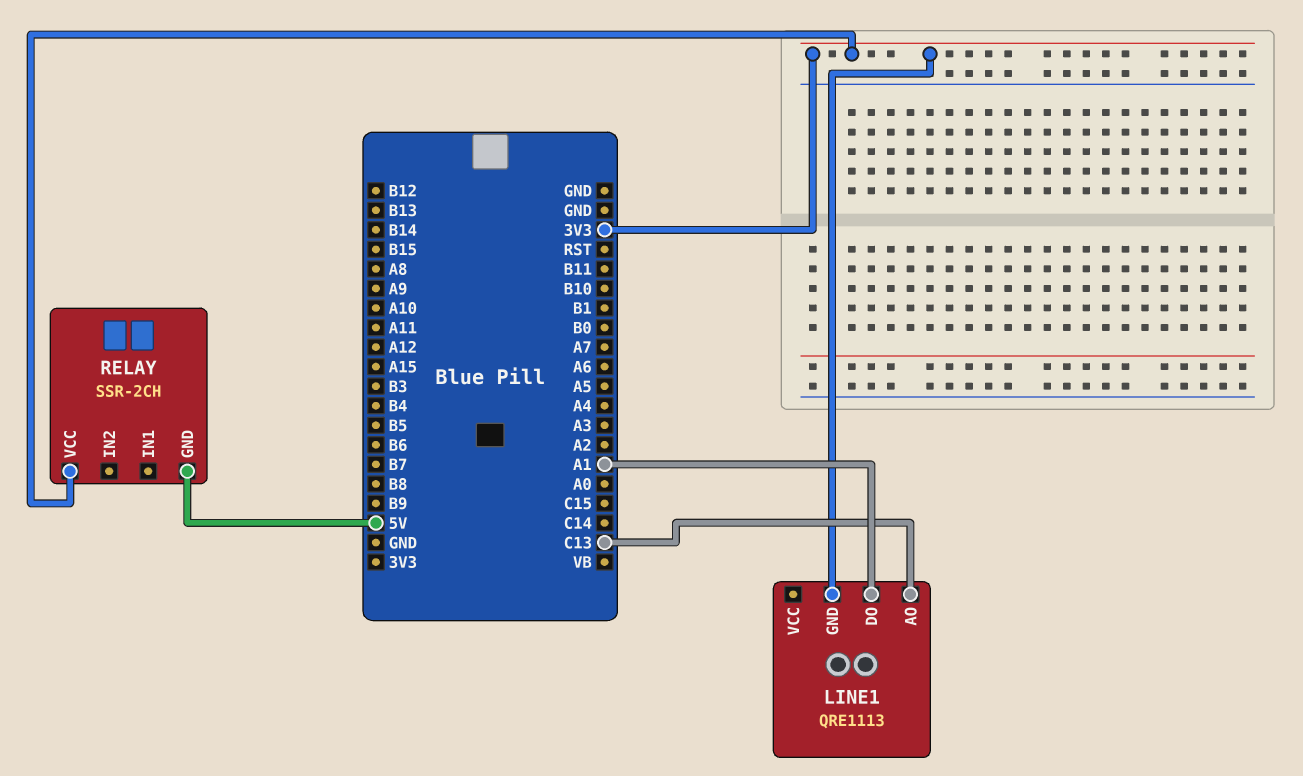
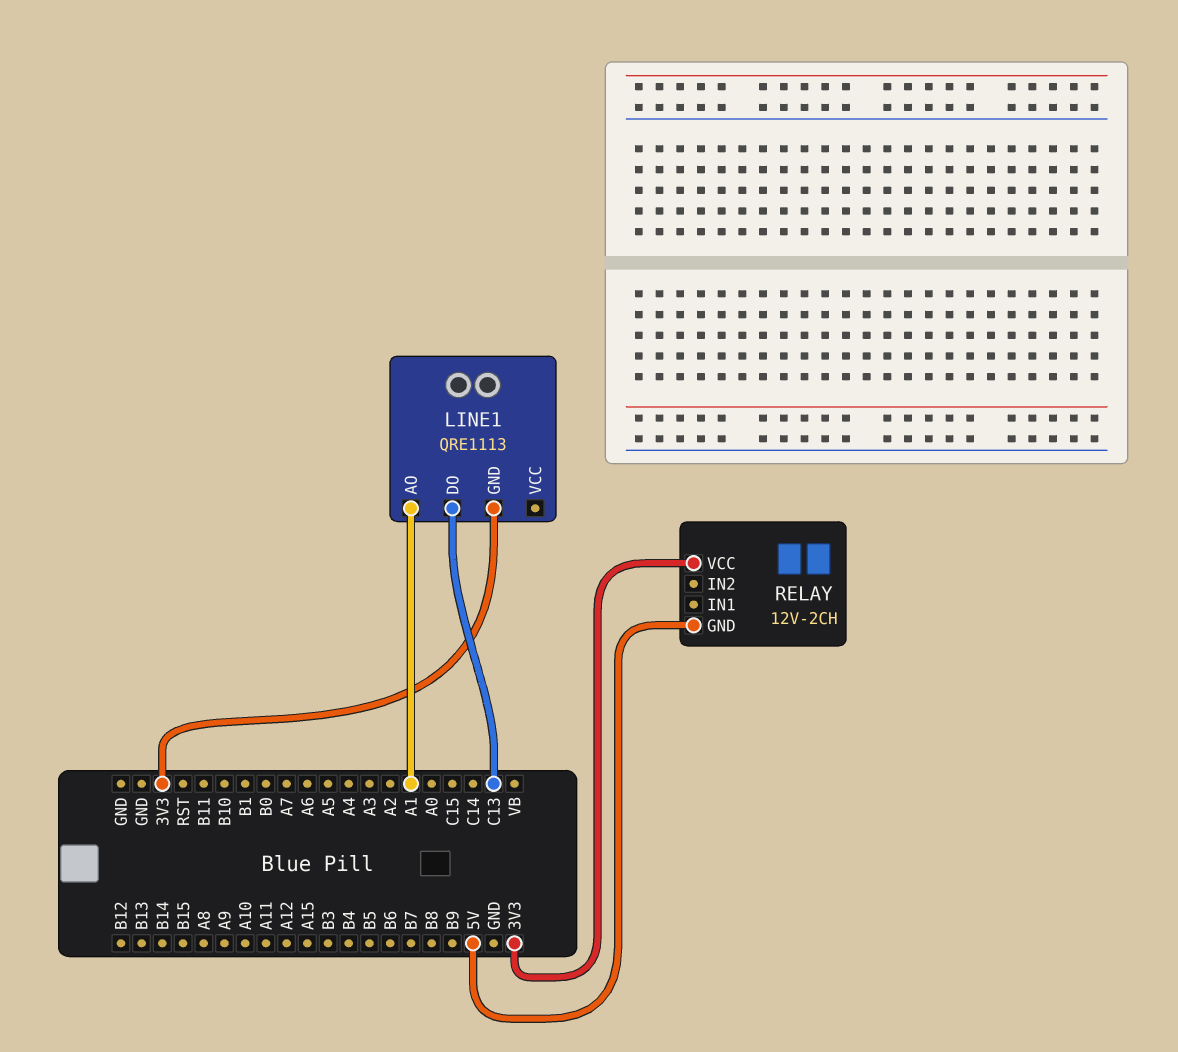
LINE1 pin AO: C13 -> A1
LINE1 pin DO: A1 -> C13
RELAY: SSR-2CH -> 12V-2CH

